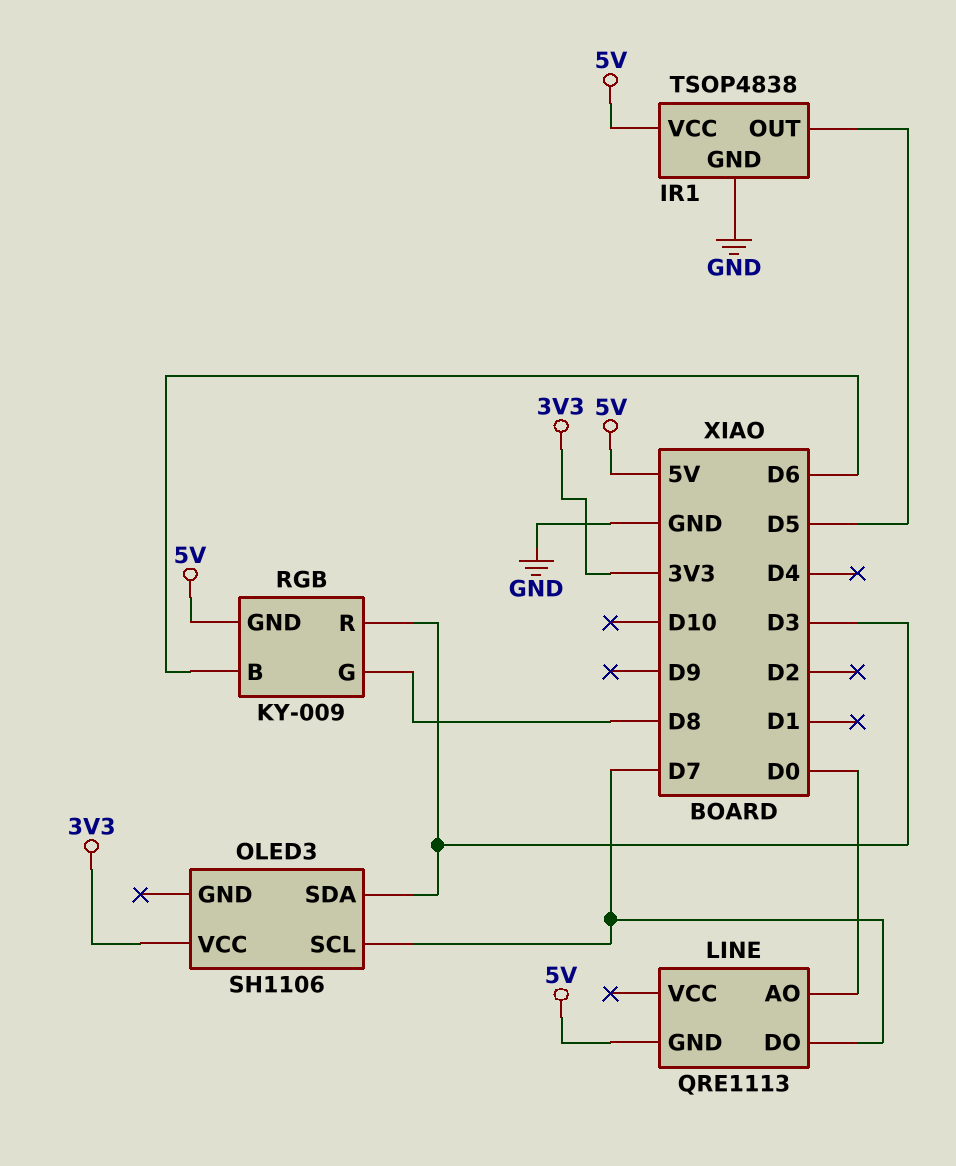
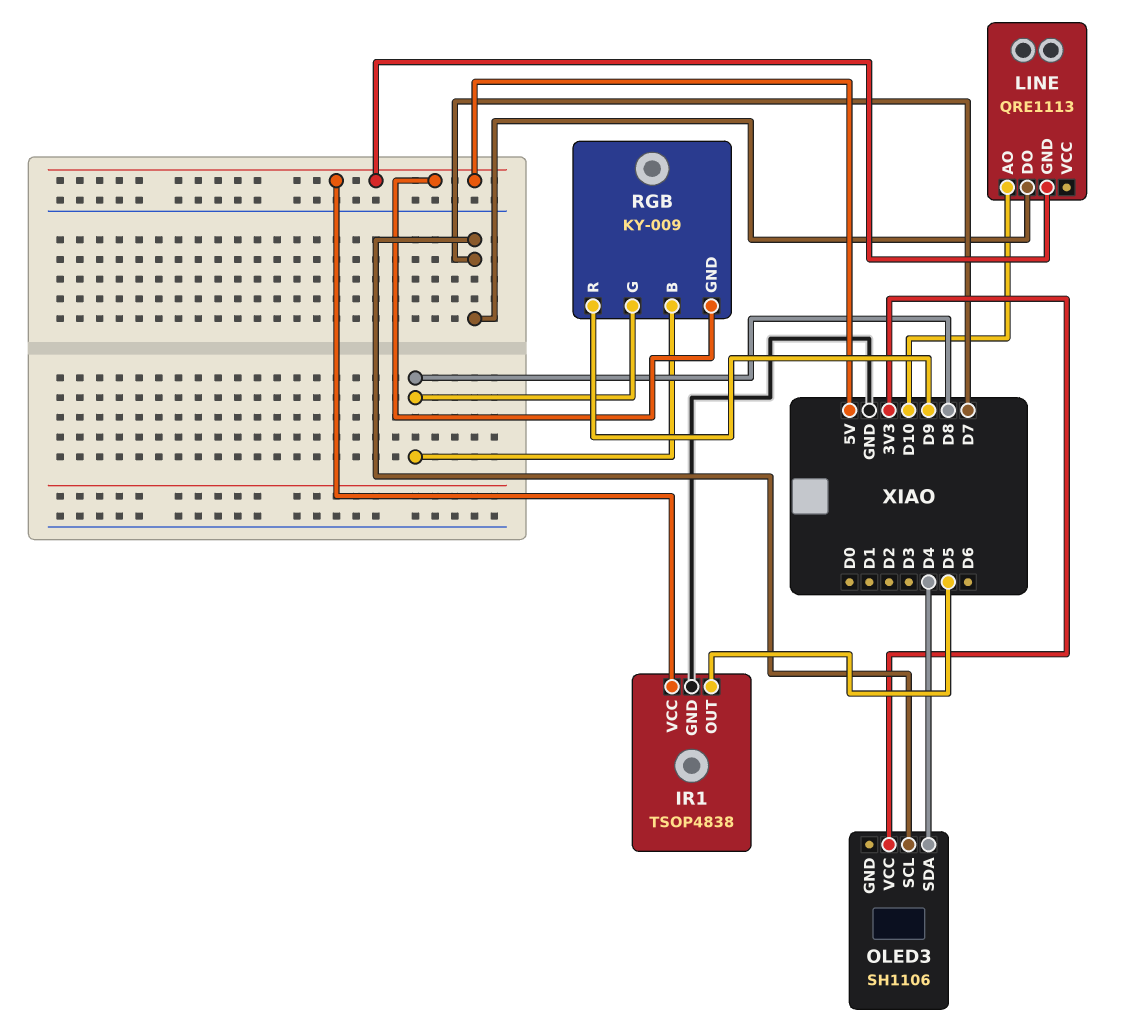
LINE pin AO: D0 -> D10
OLED3 pin SDA: D3 -> D4
RGB pin B: D6 -> D8
RGB pin R: D3 -> D9

